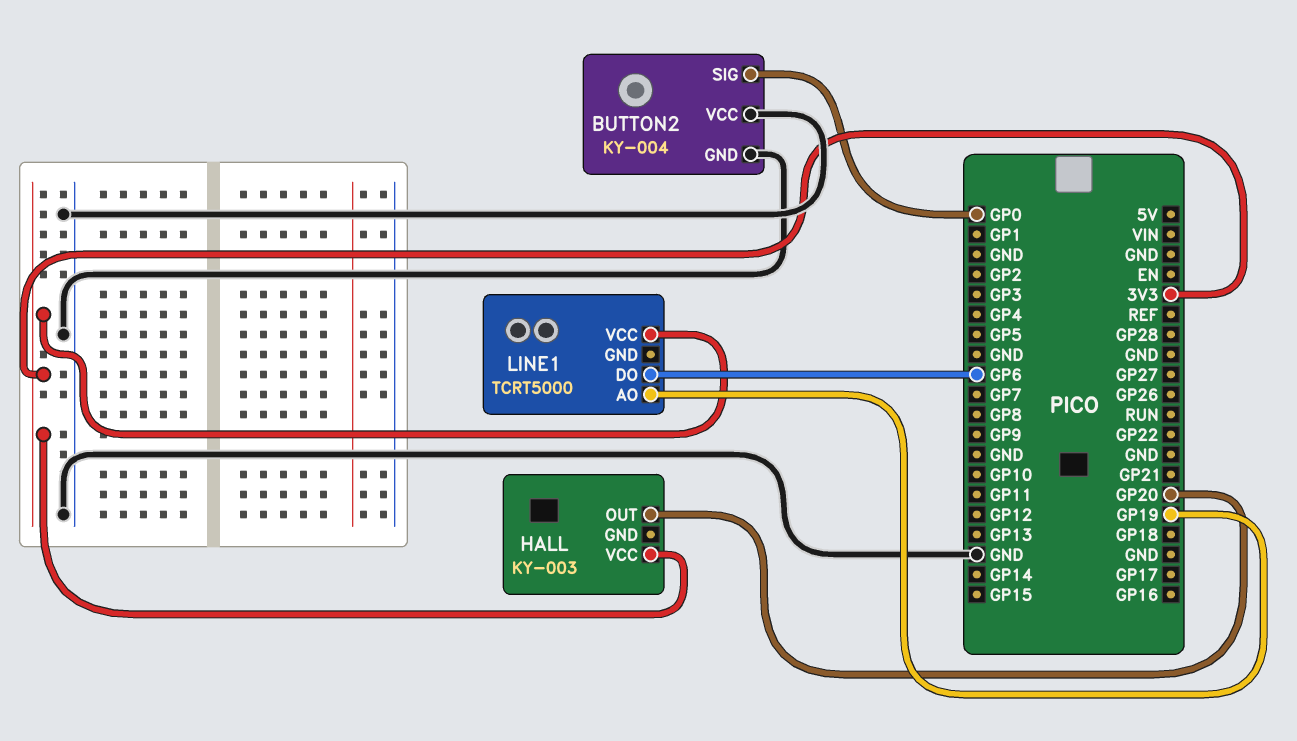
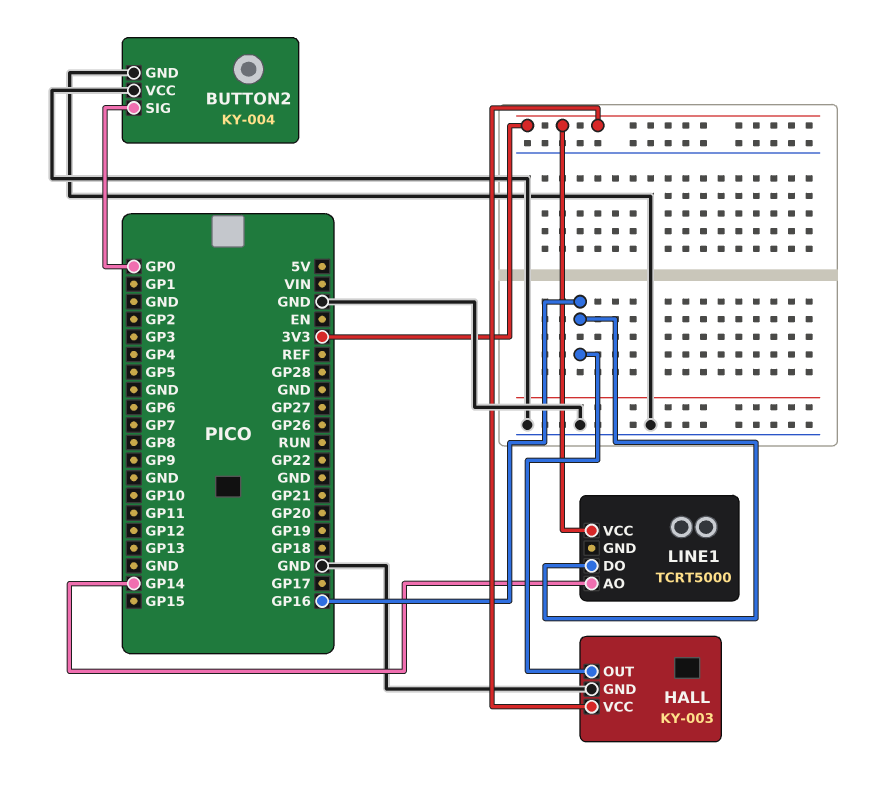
HALL pin GND: none -> GND
HALL pin OUT: GP20 -> GP16
LINE1 pin AO: GP19 -> GP14
LINE1 pin DO: GP6 -> GP16

